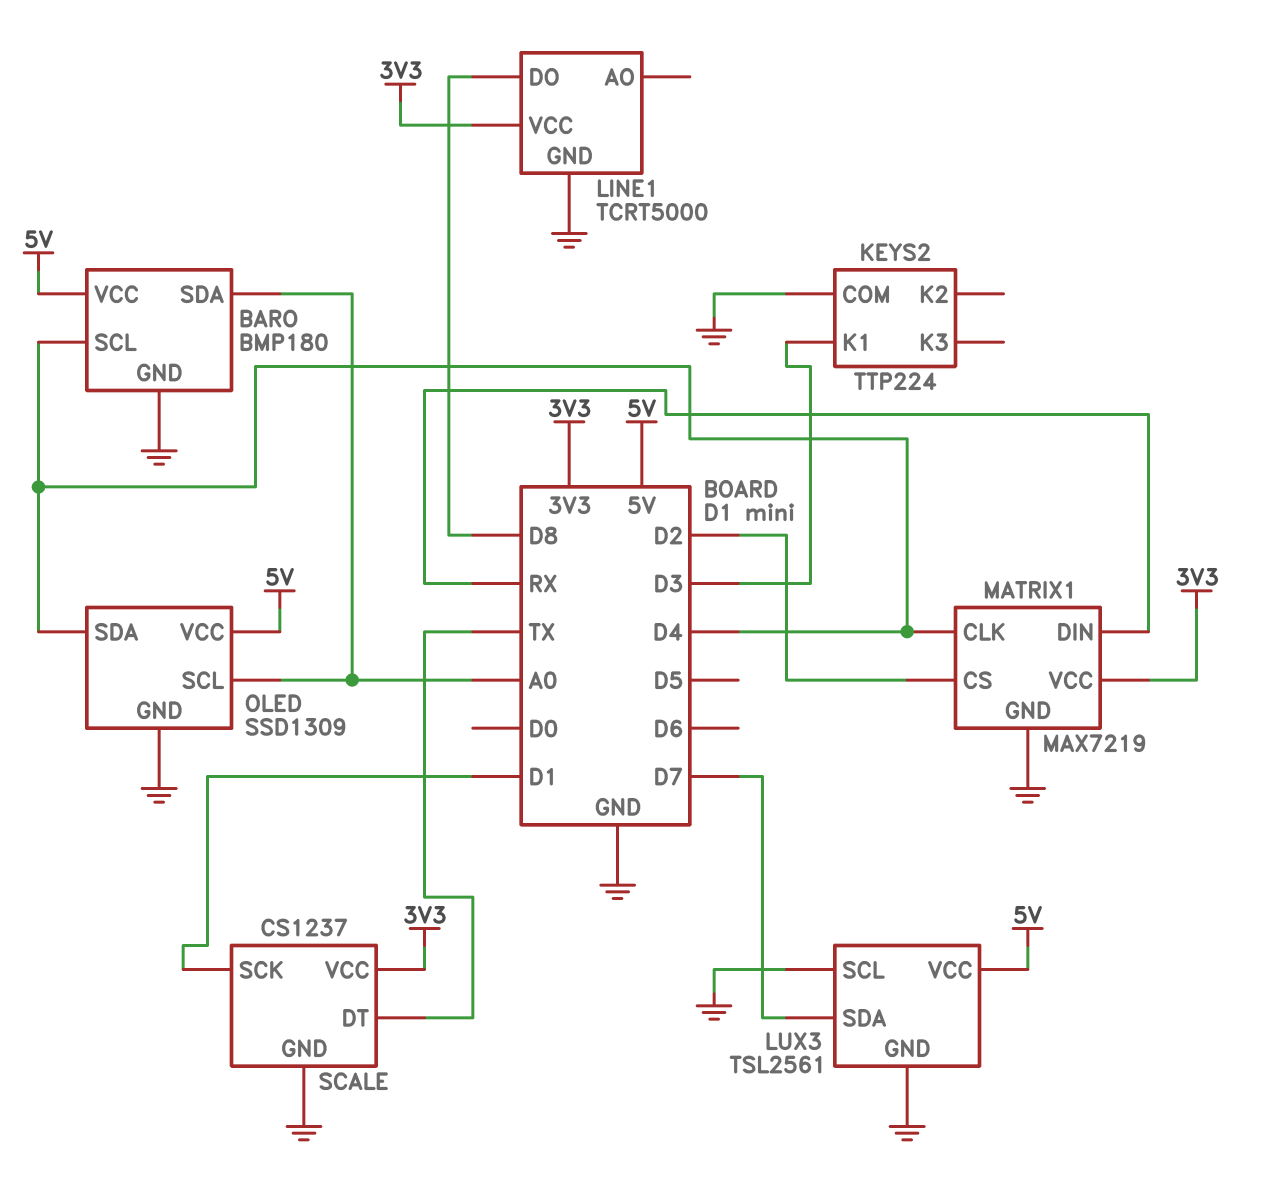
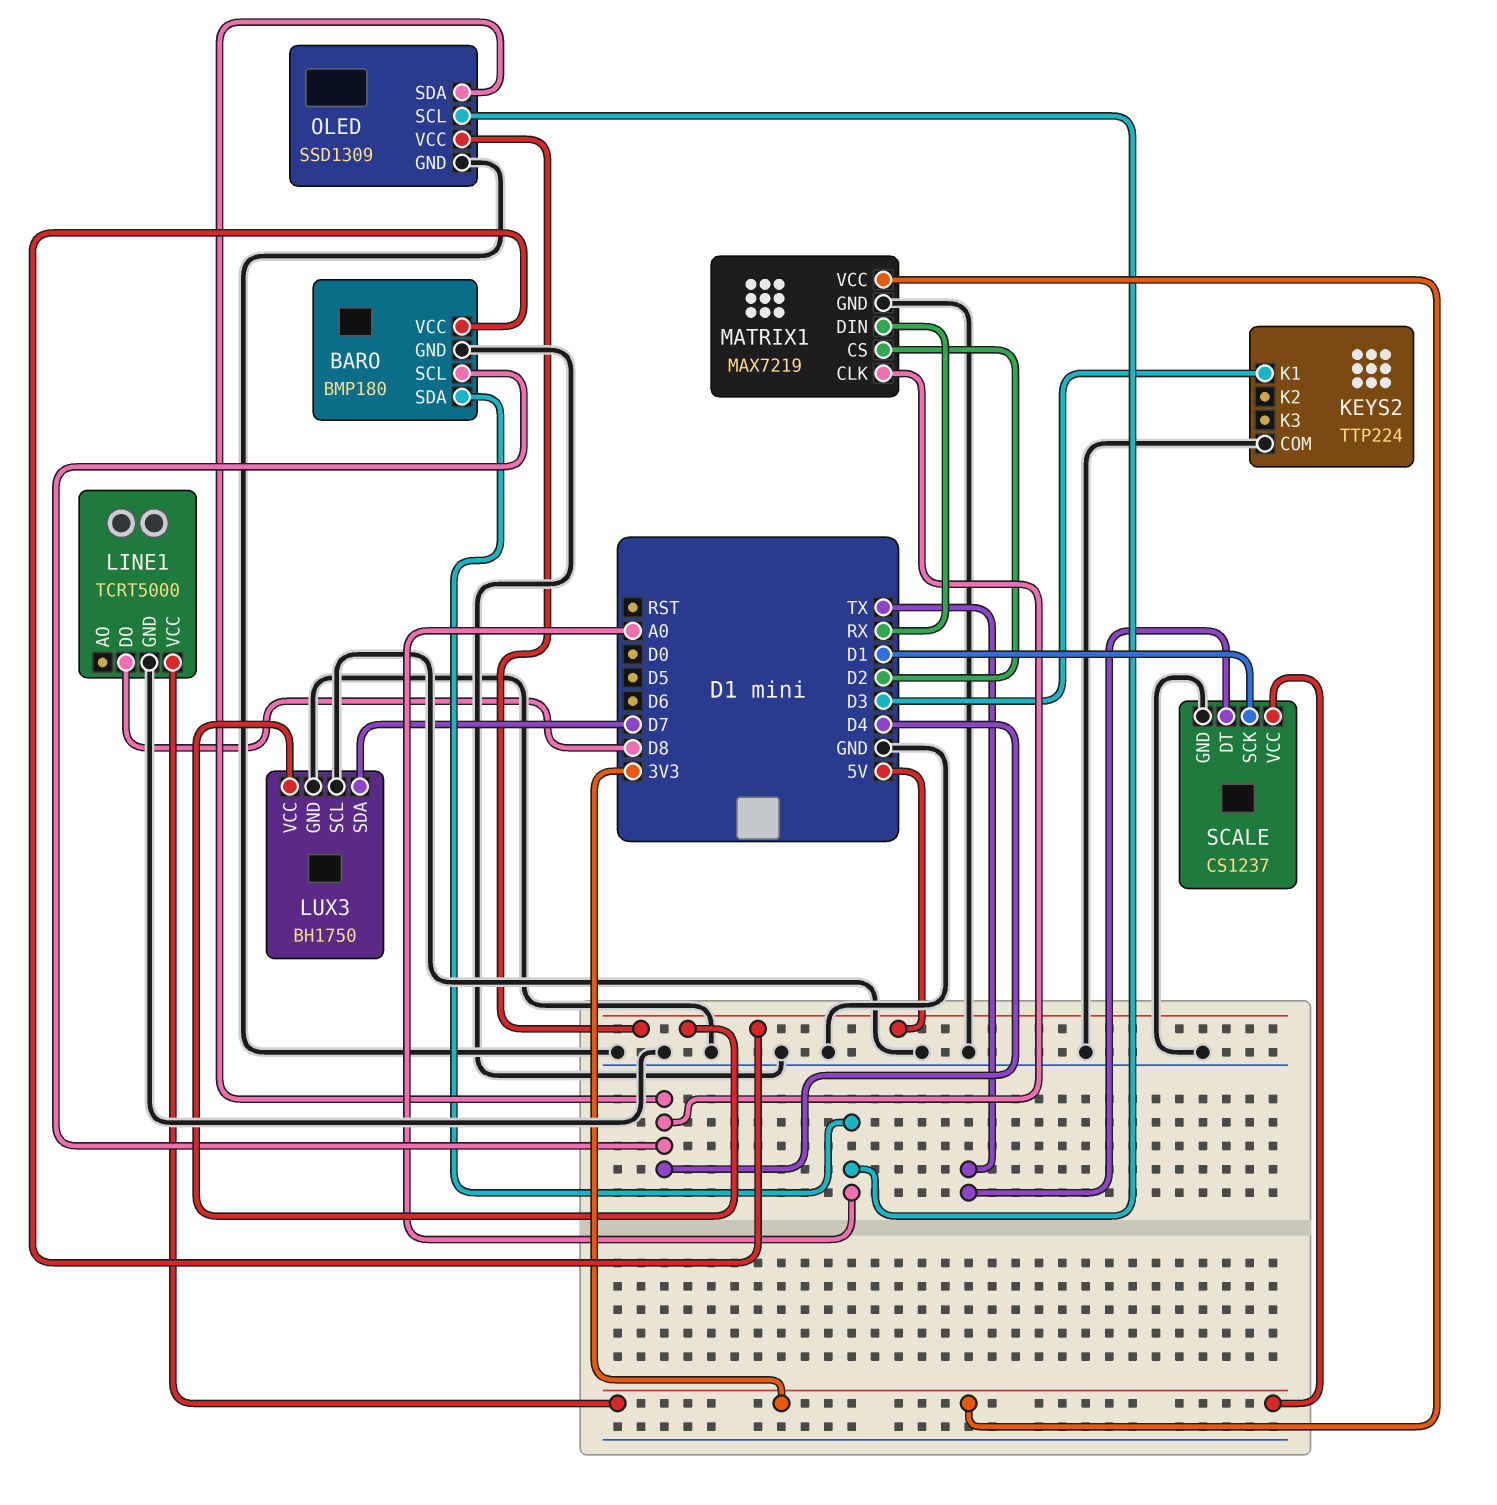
LUX3: TSL2561 -> BH1750

